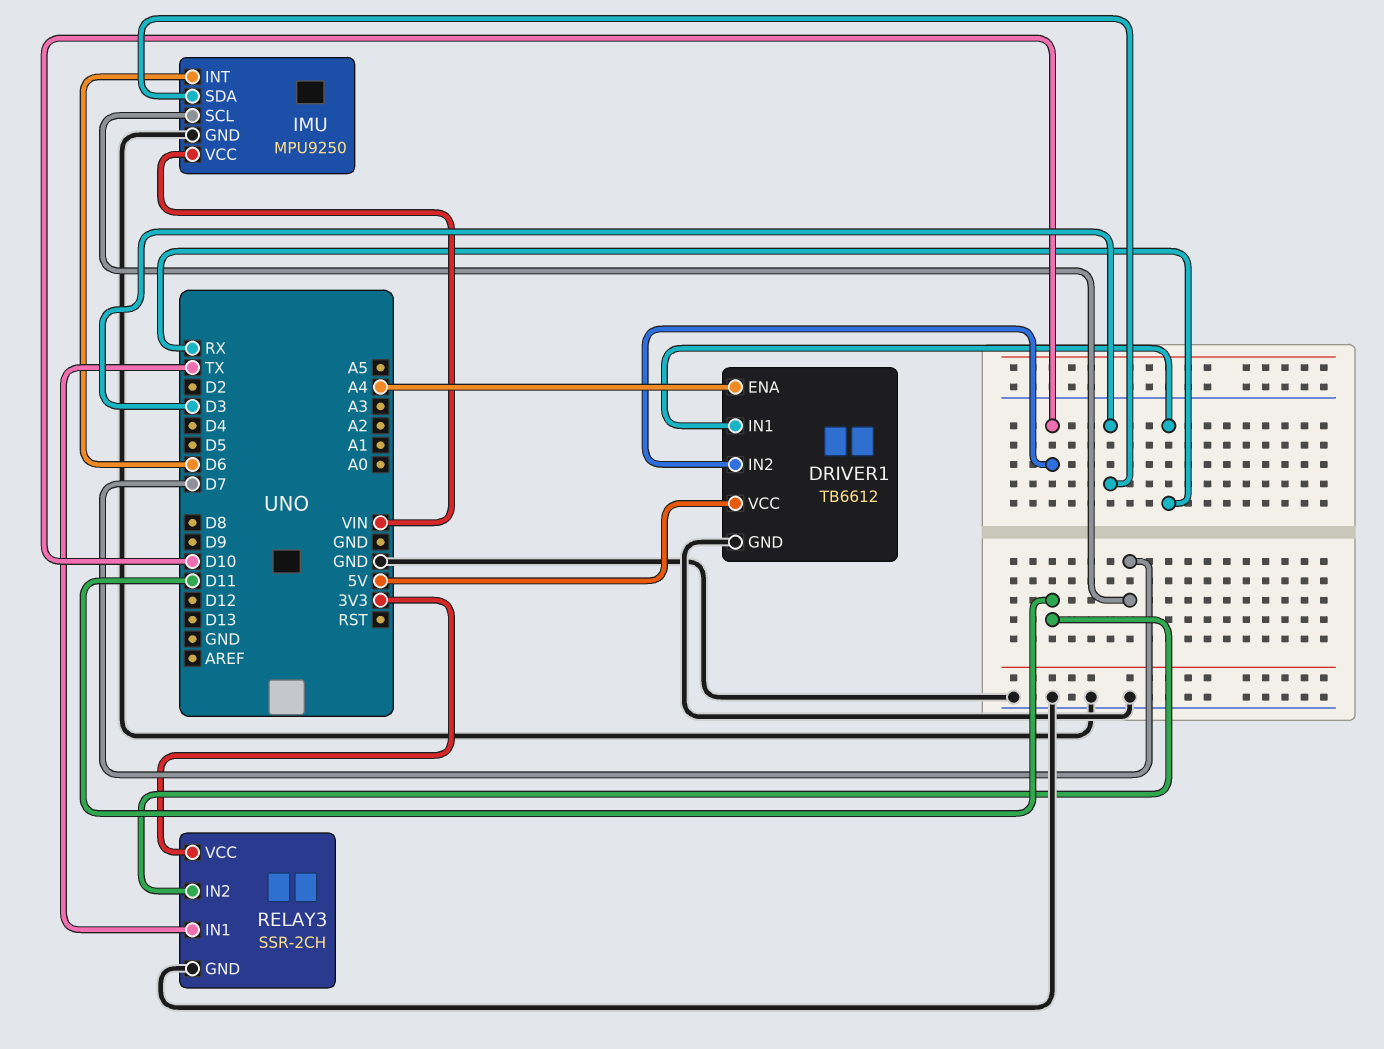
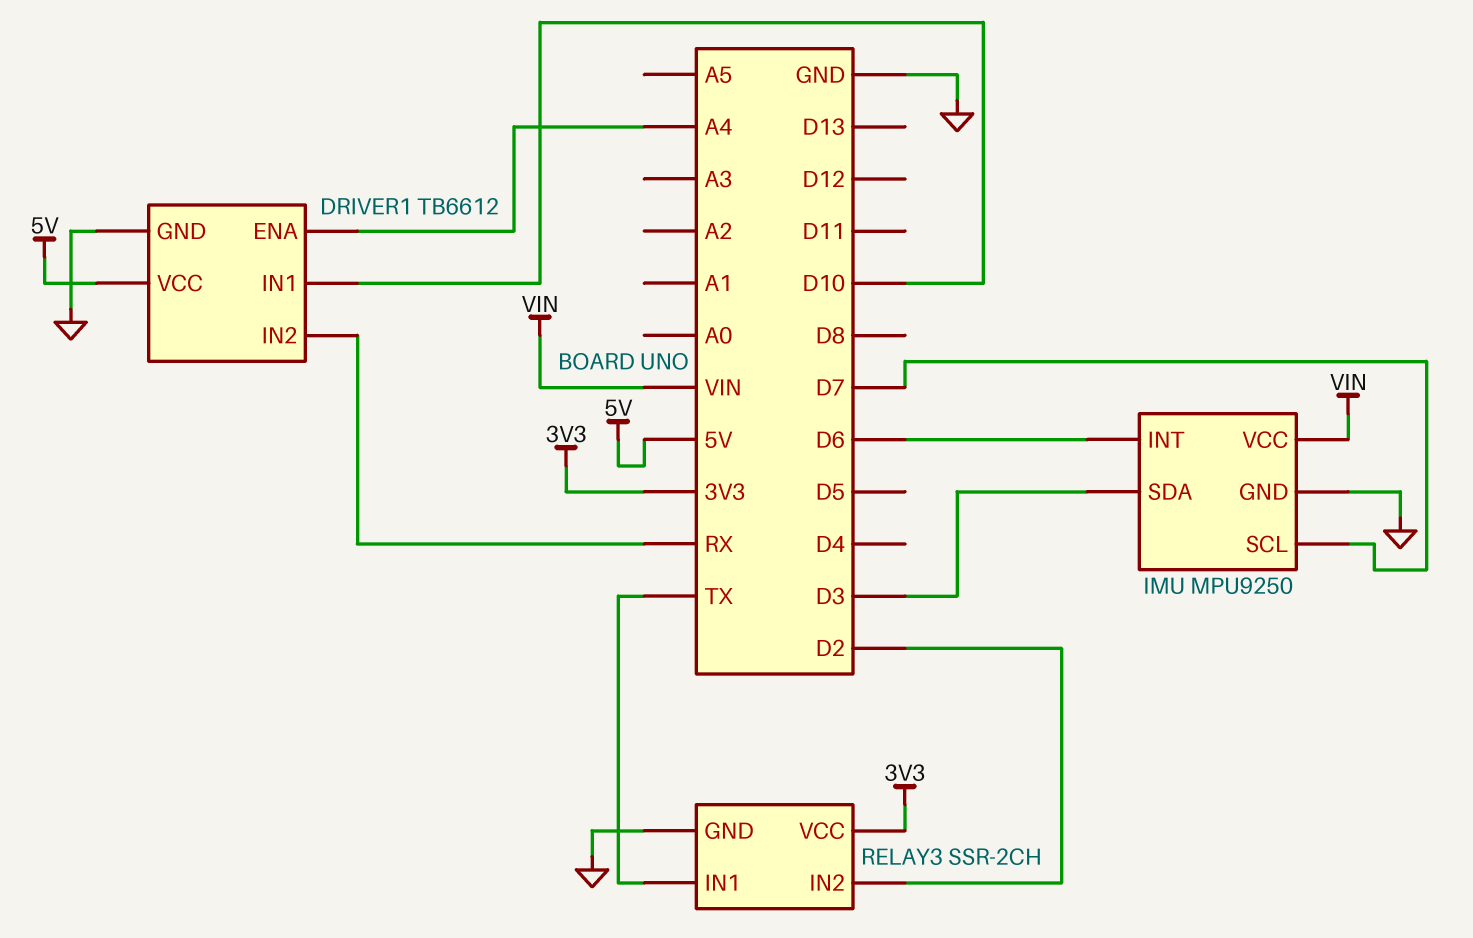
DRIVER1 pin IN1: RX -> D10
DRIVER1 pin IN2: D10 -> RX
RELAY3 pin IN2: D11 -> D2

